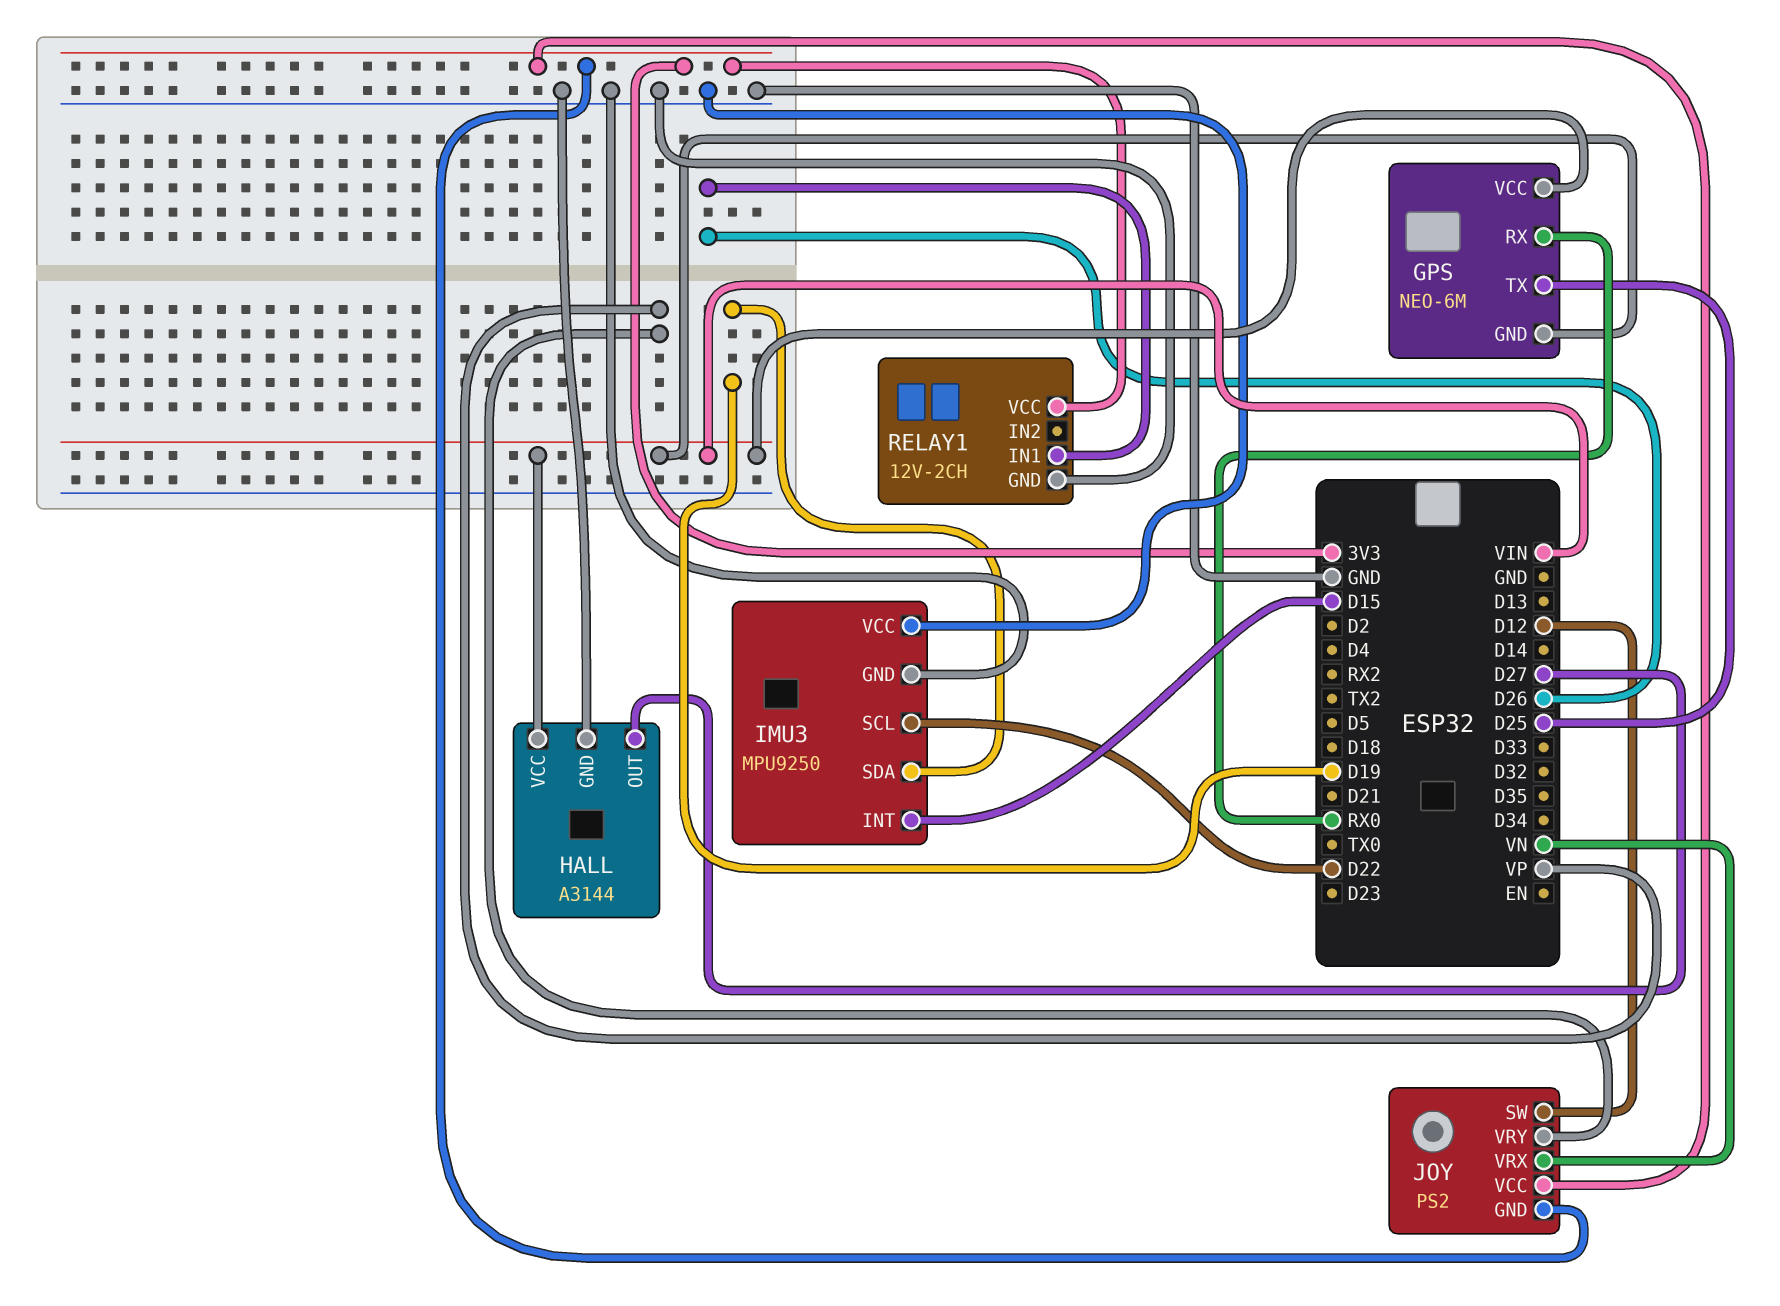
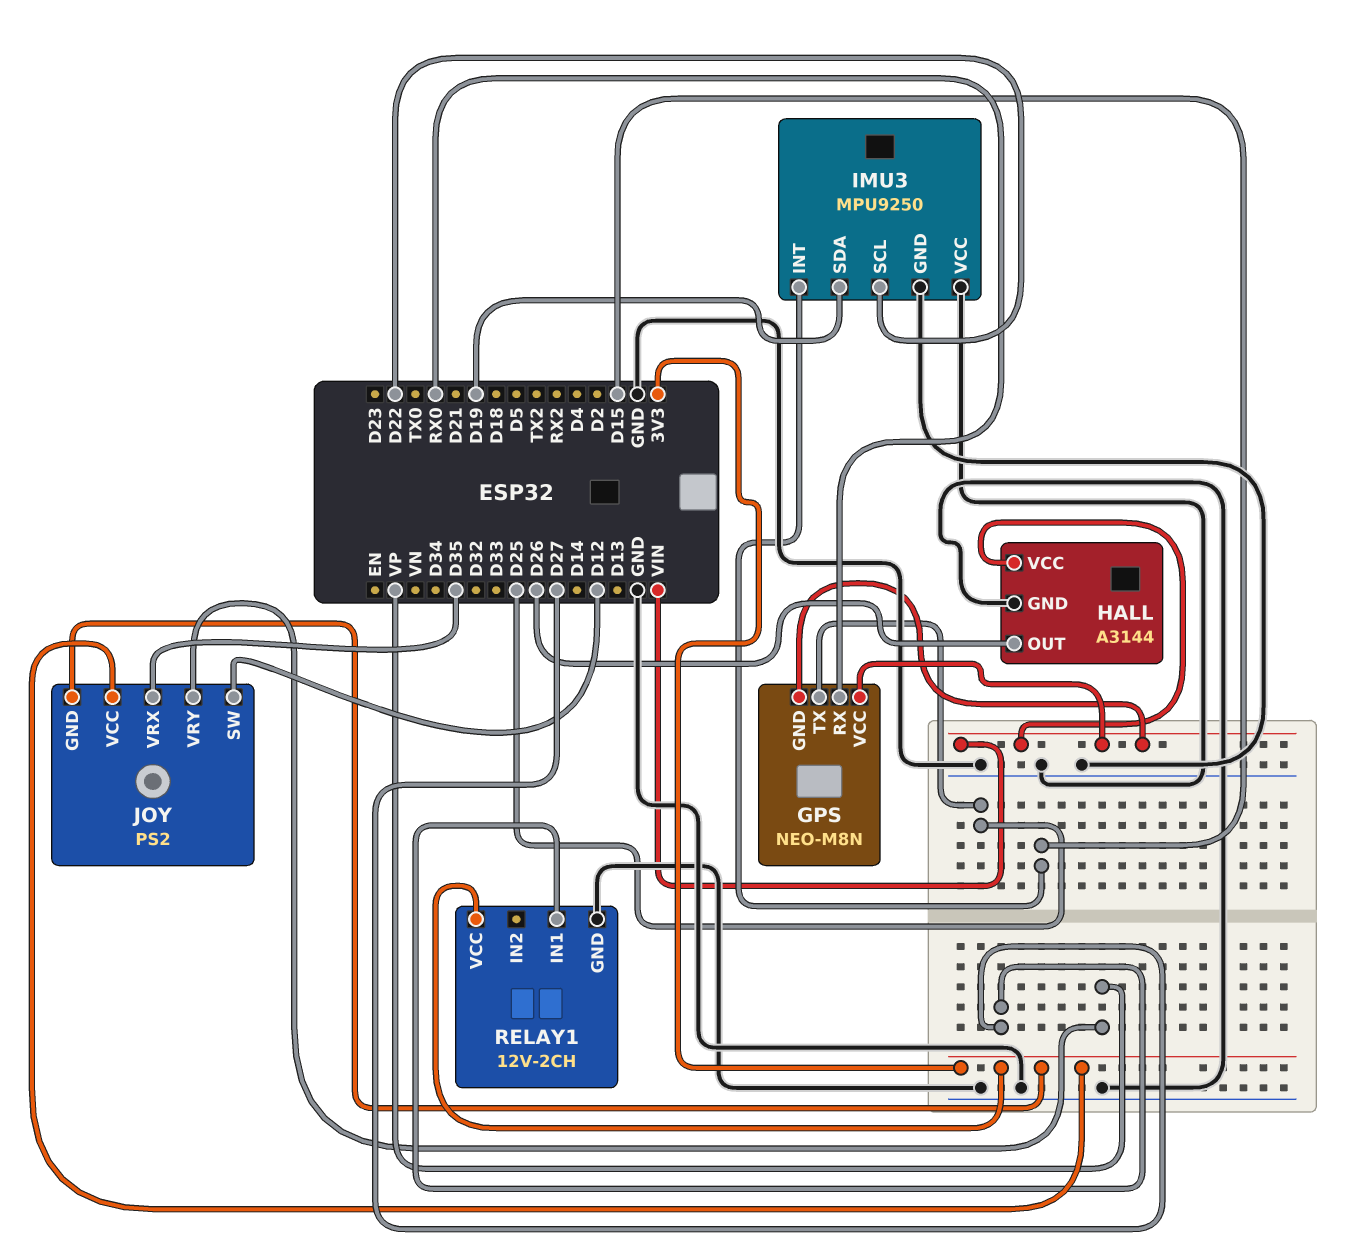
GPS: NEO-6M -> NEO-M8N
HALL pin OUT: D27 -> D26
JOY pin VRX: VN -> D35
RELAY1 pin IN1: D26 -> D27

